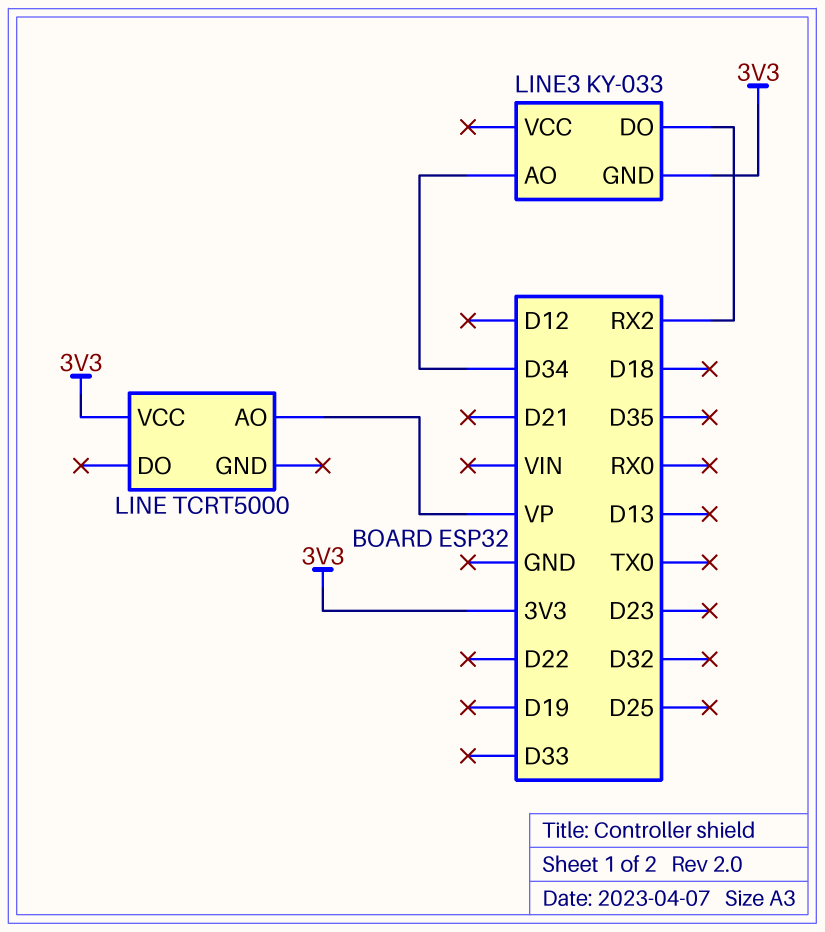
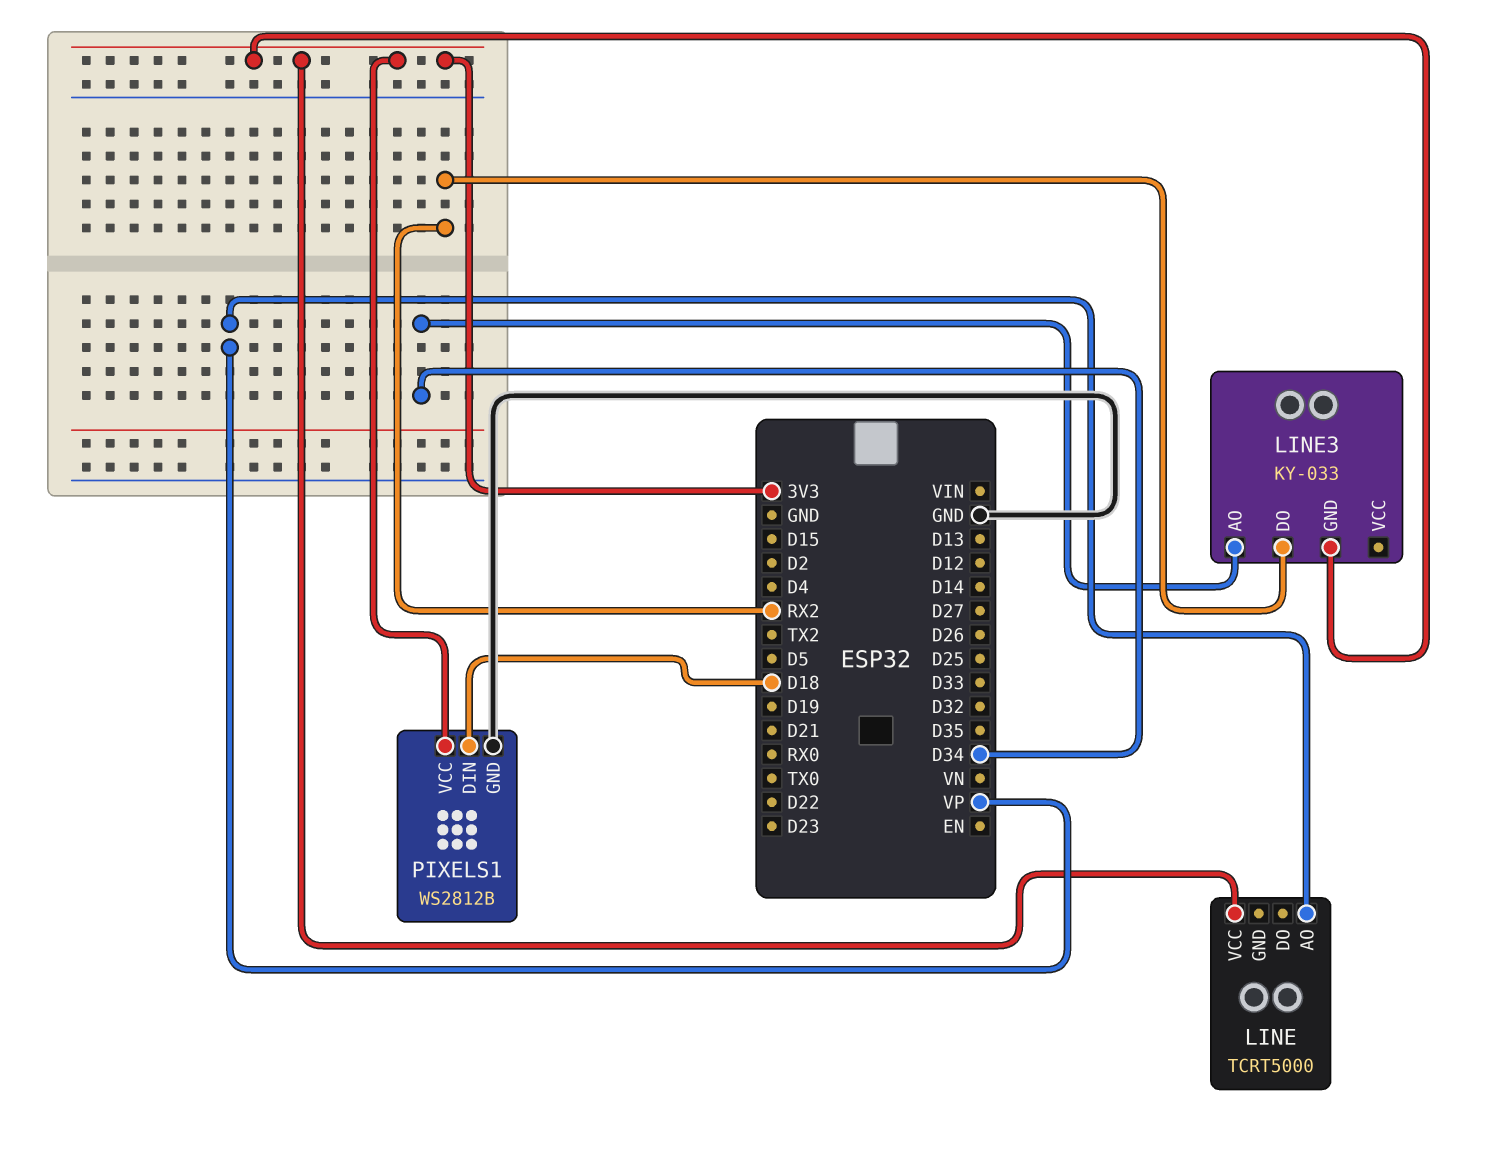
PIXELS1: none -> WS2812B
PIXELS1 pin DIN: none -> D18
PIXELS1 pin GND: none -> GND
PIXELS1 pin VCC: none -> 3V3

